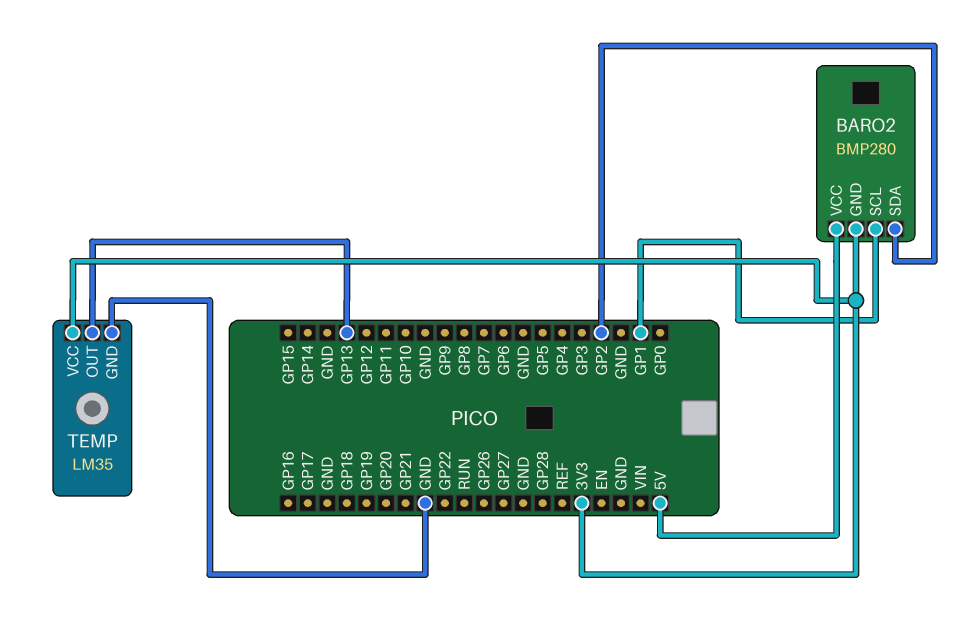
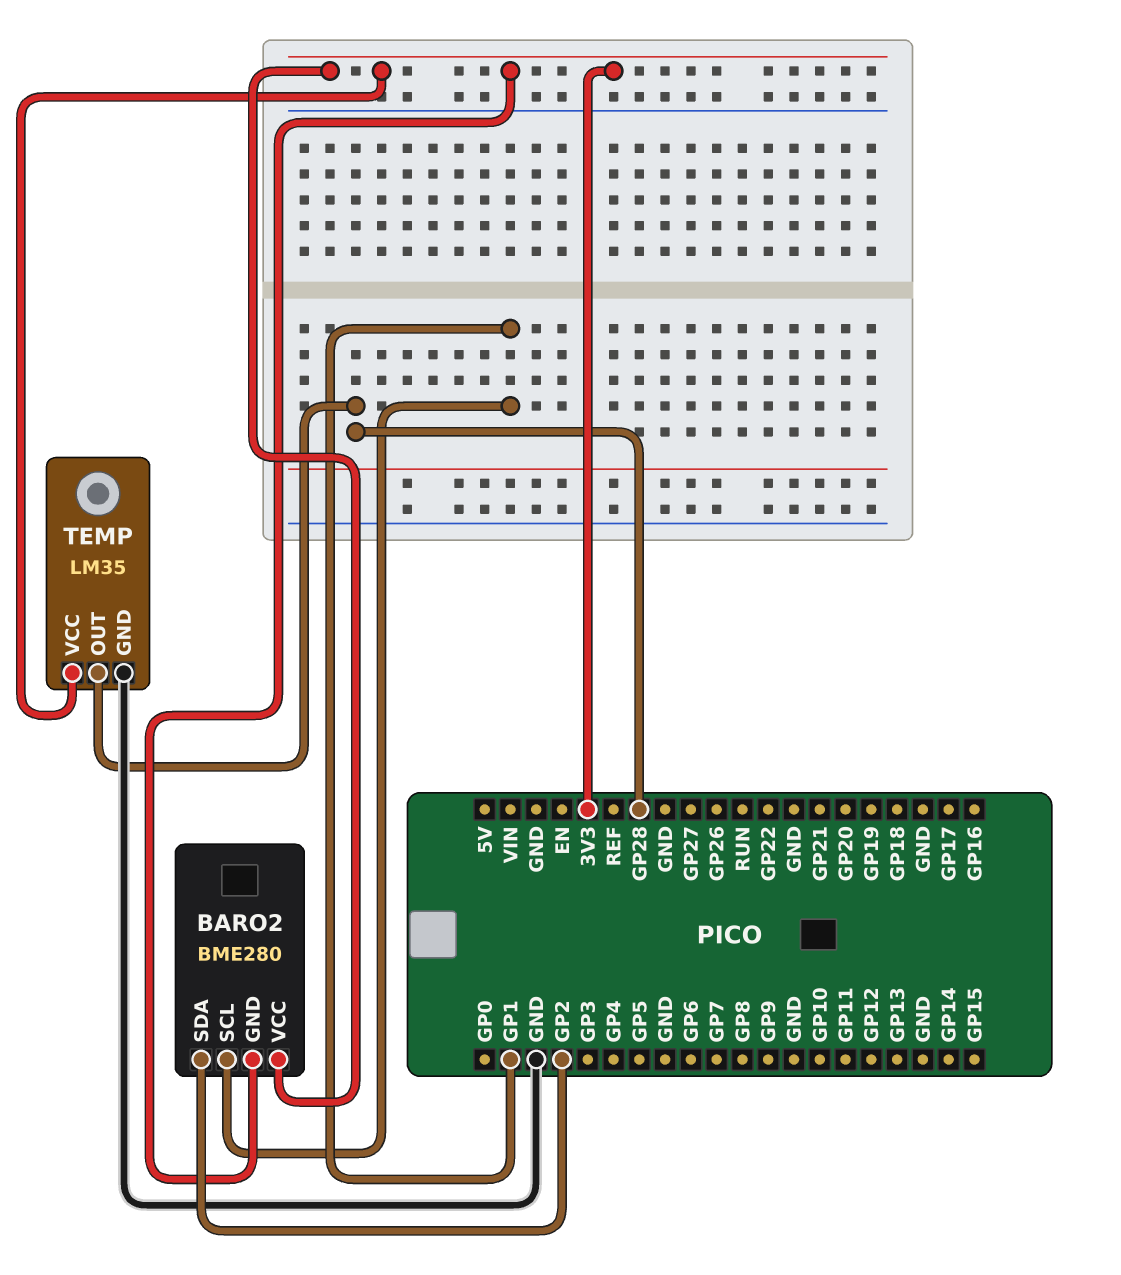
BARO2: BMP280 -> BME280
BARO2 pin VCC: 5V -> 3V3
TEMP pin OUT: GP13 -> GP28

